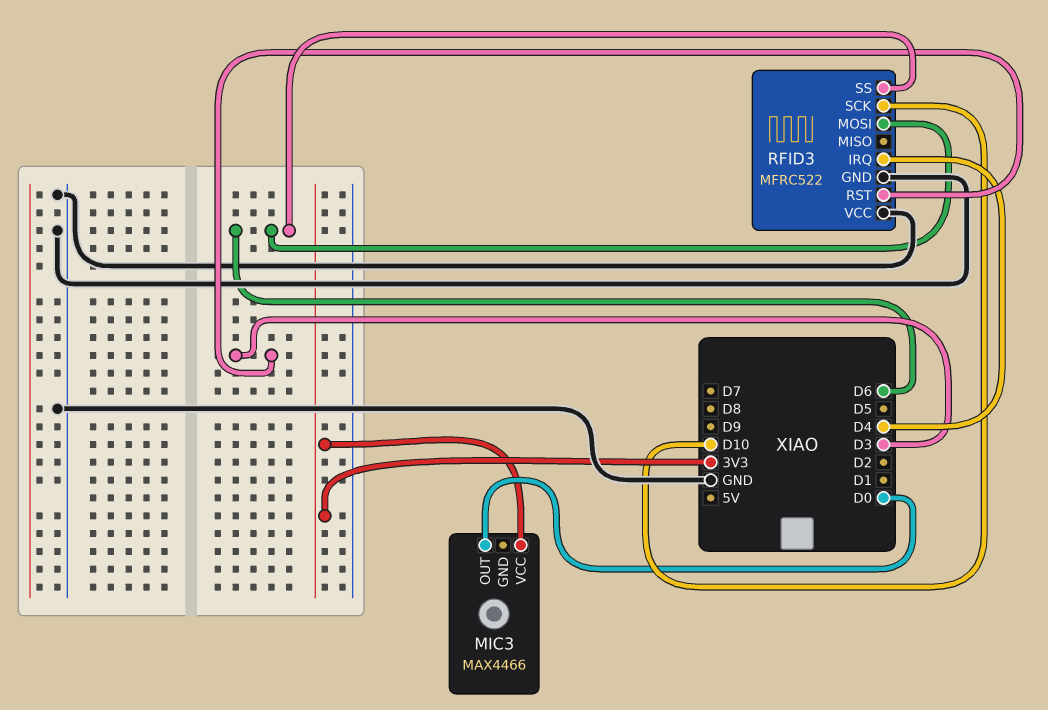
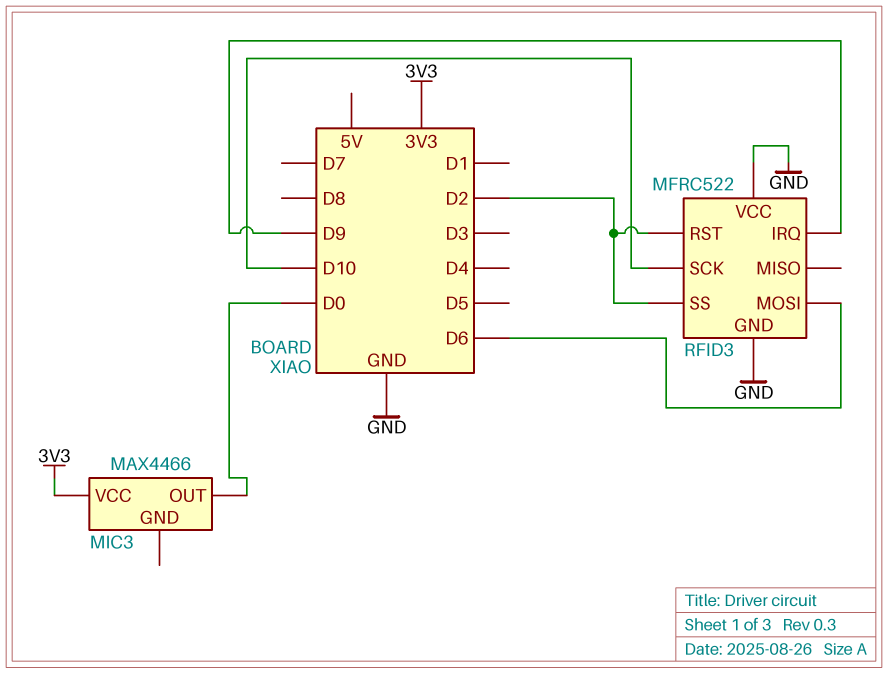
RFID3 pin IRQ: D4 -> D9
RFID3 pin RST: D3 -> D2
RFID3 pin SS: D6 -> D2

